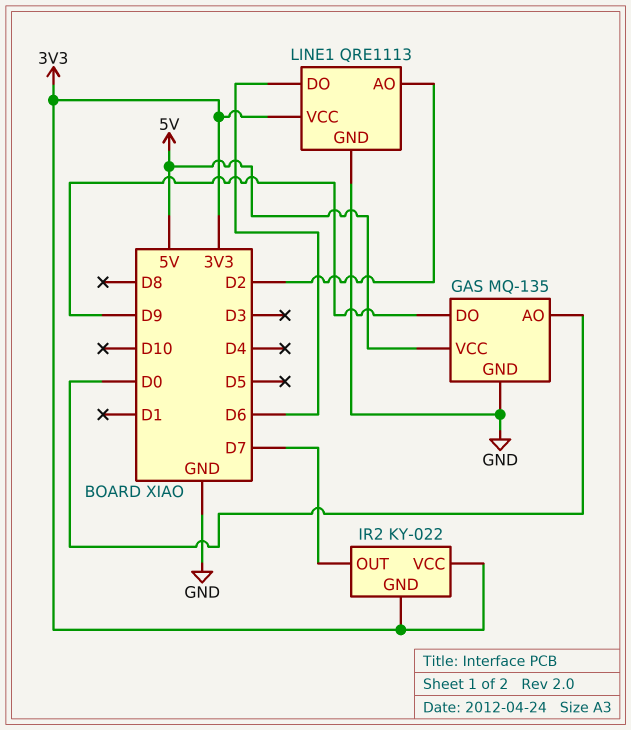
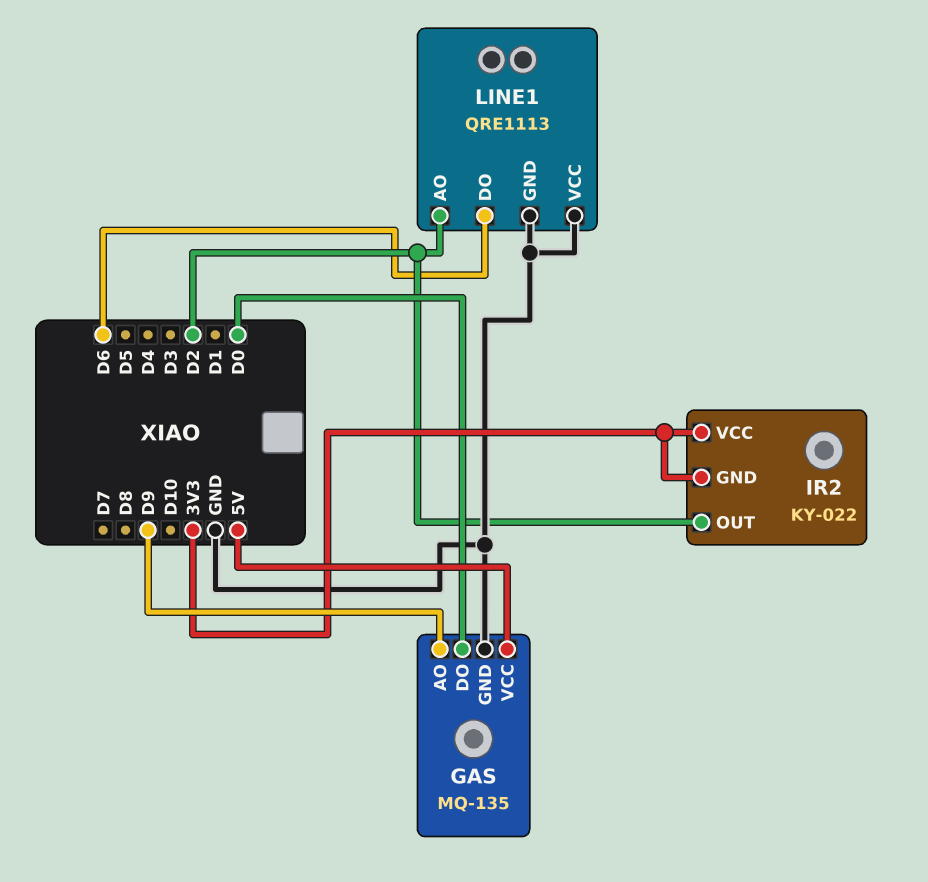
GAS pin AO: D0 -> D9
GAS pin DO: D9 -> D0
IR2 pin OUT: D7 -> D2
LINE1 pin VCC: 3V3 -> GND

